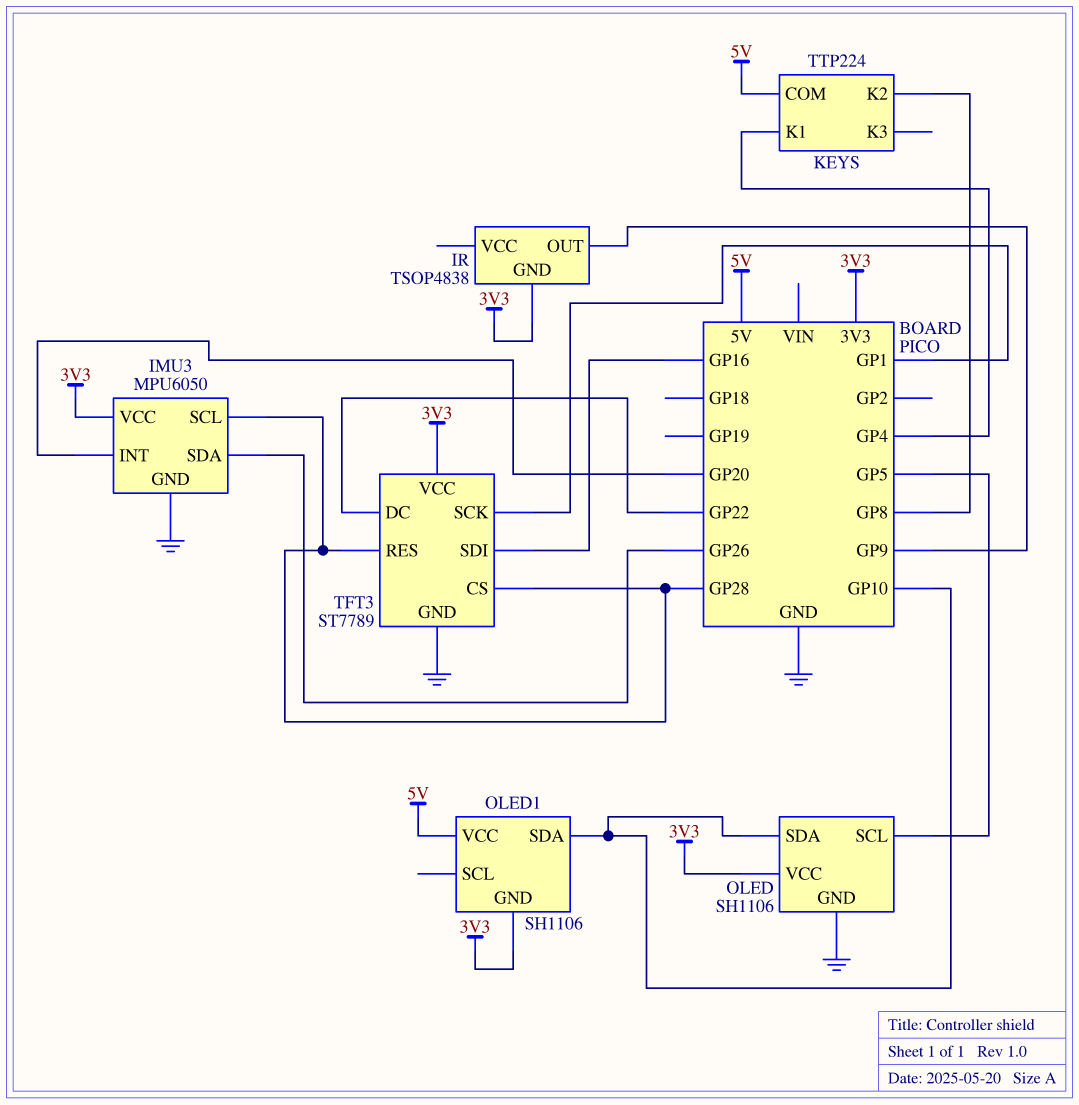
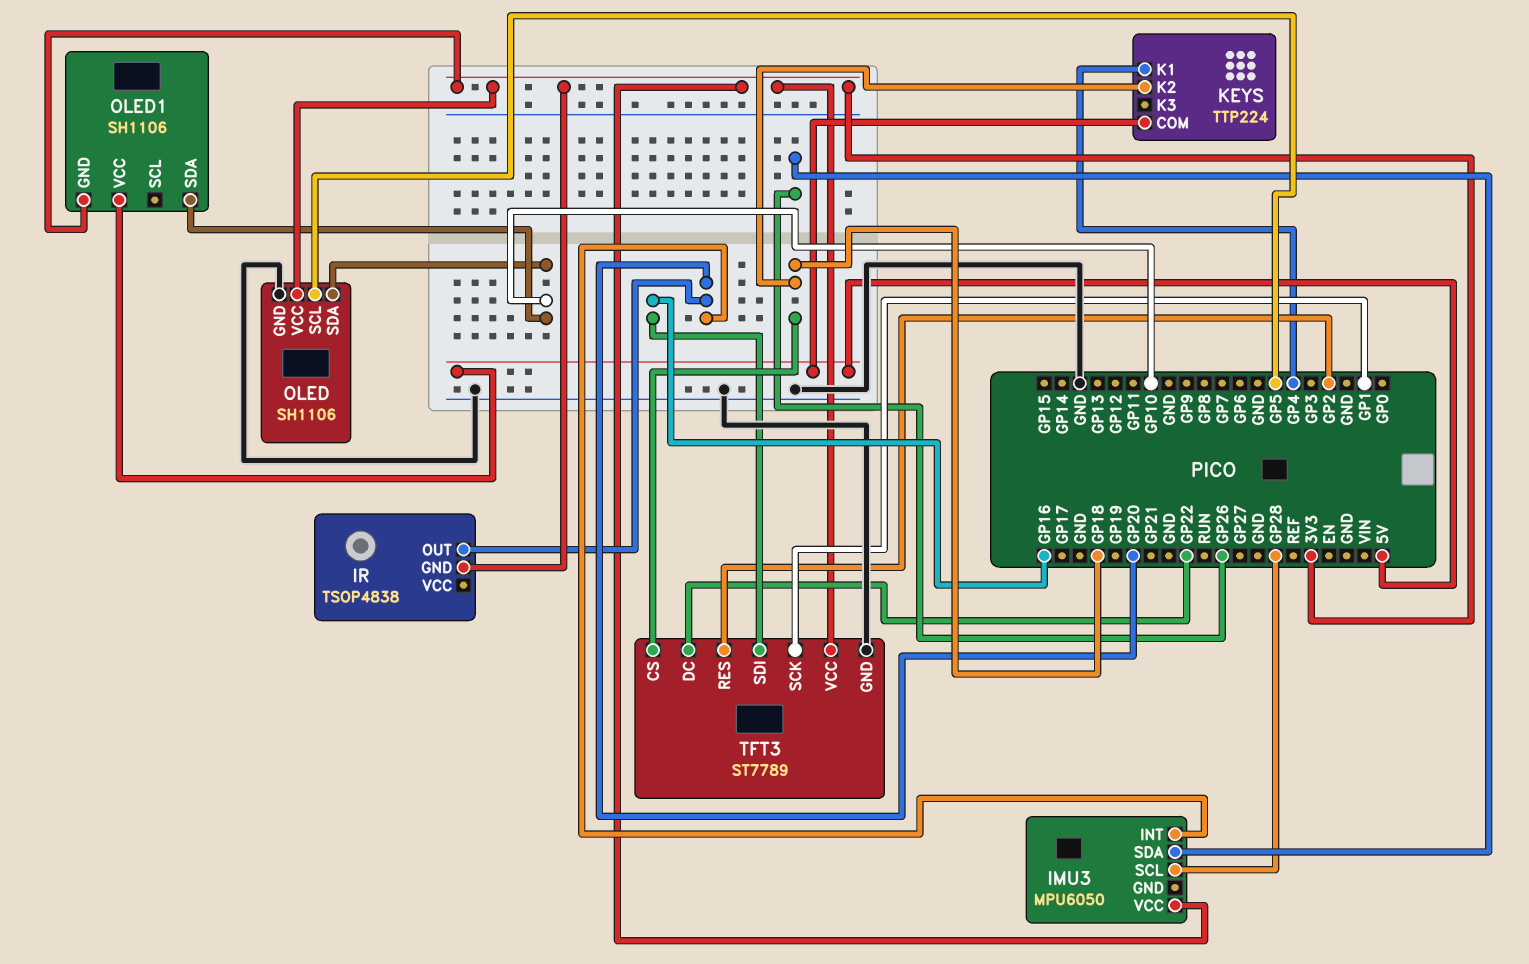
IMU3 pin GND: GND -> none
IR pin OUT: GP9 -> GP20
KEYS pin K2: GP8 -> GP18
TFT3 pin CS: GP28 -> GP18
TFT3 pin RES: GP28 -> GP2

